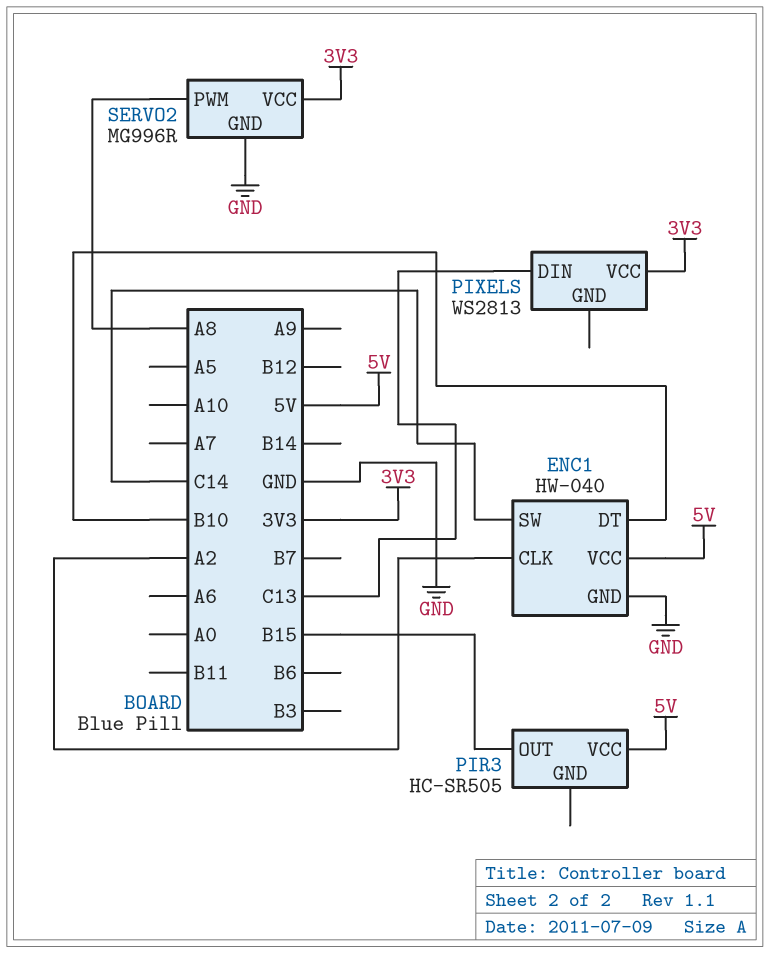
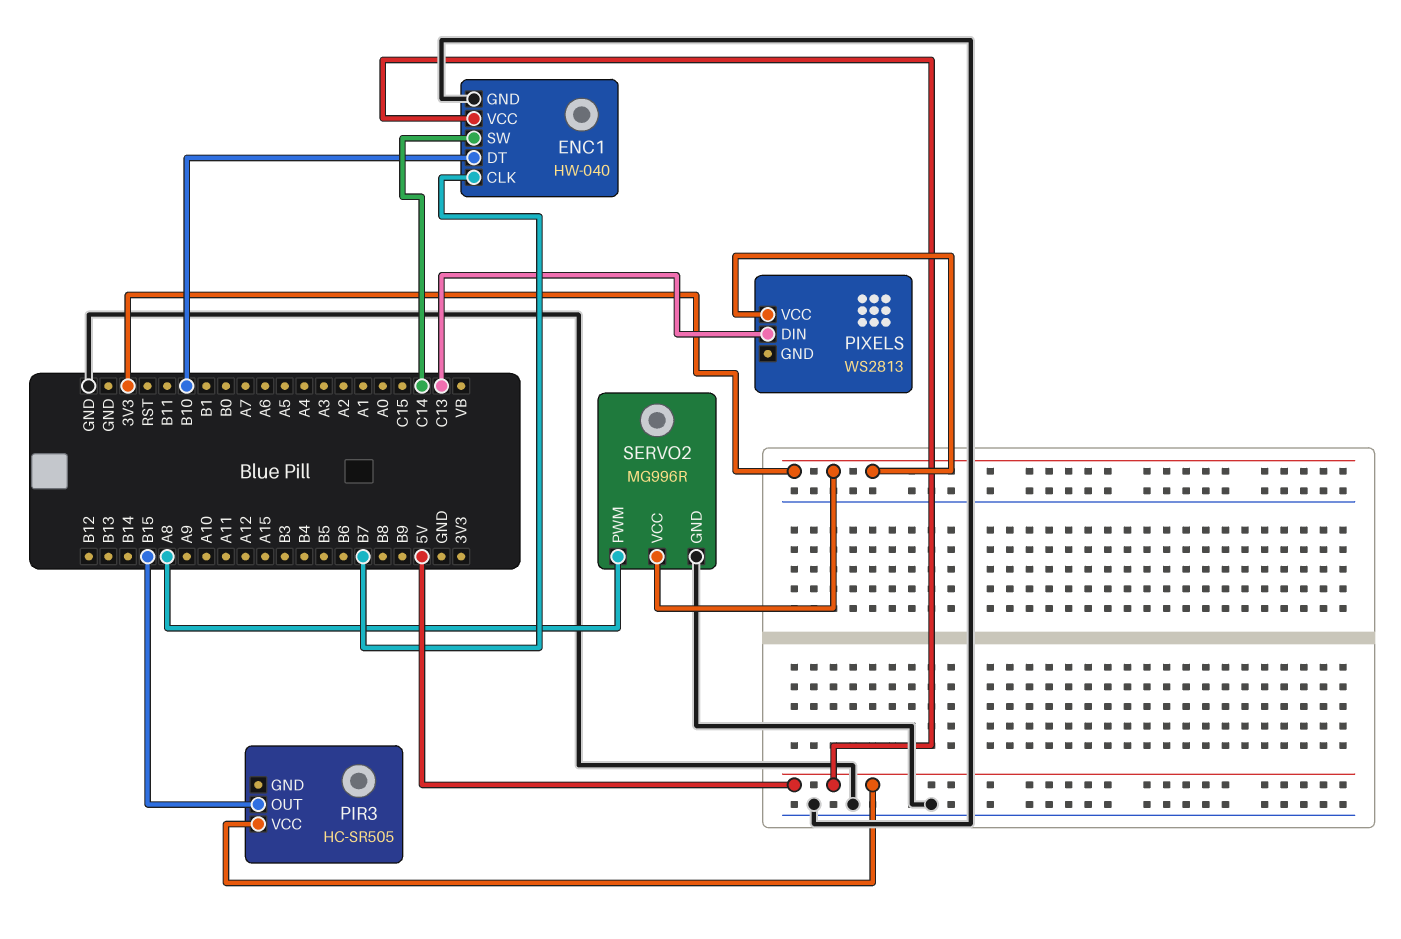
ENC1 pin CLK: A2 -> B7

